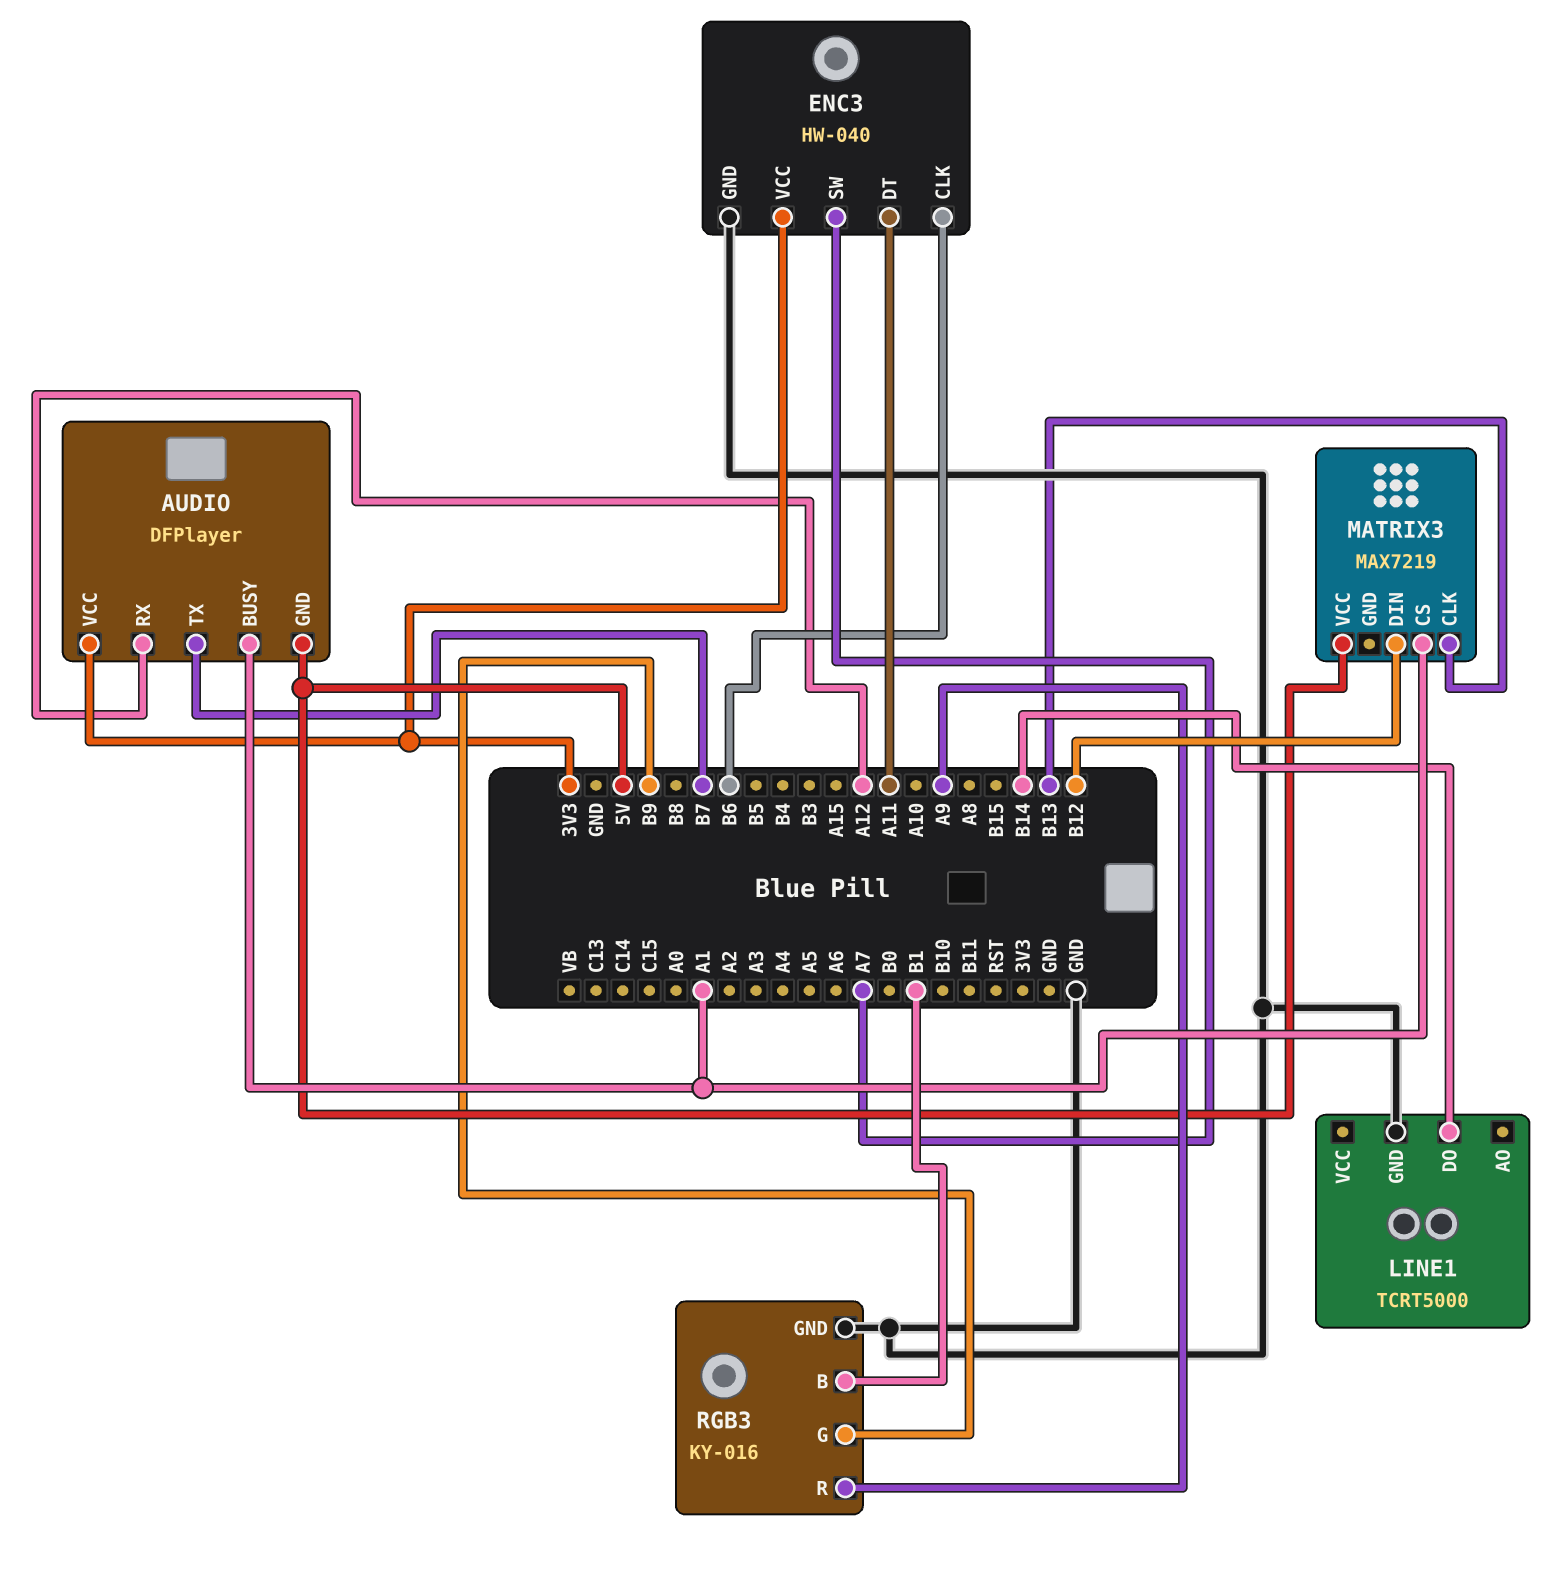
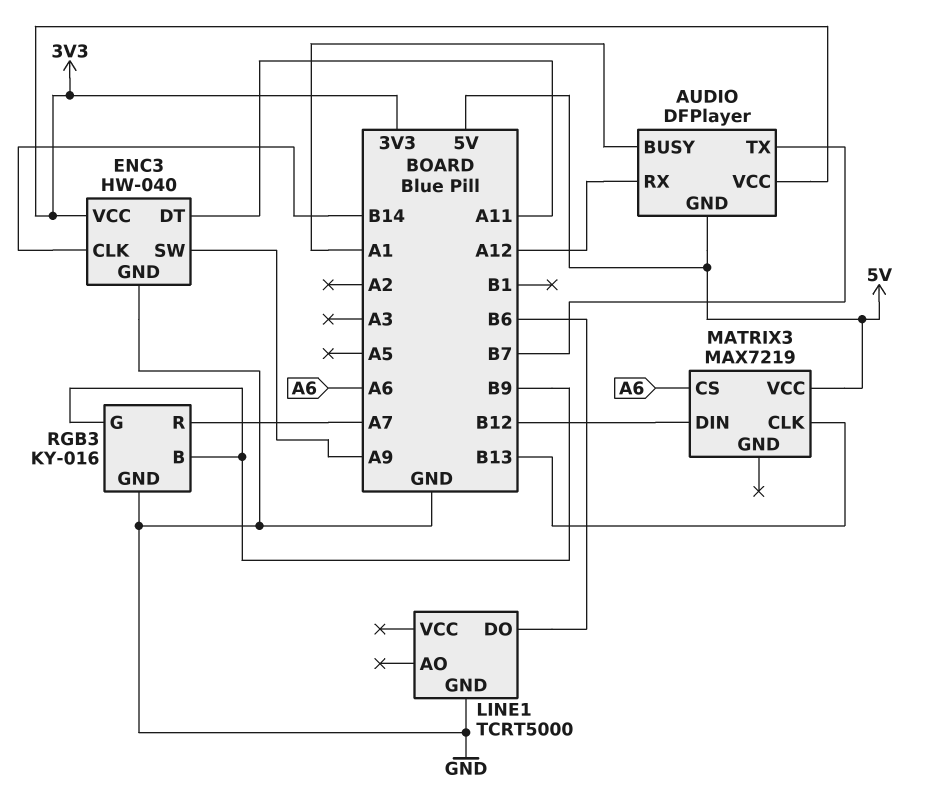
ENC3 pin CLK: B6 -> B14
ENC3 pin SW: A7 -> A9
LINE1 pin DO: B14 -> B6
MATRIX3 pin CS: A1 -> A6
RGB3 pin B: B1 -> B9
RGB3 pin R: A9 -> A7

